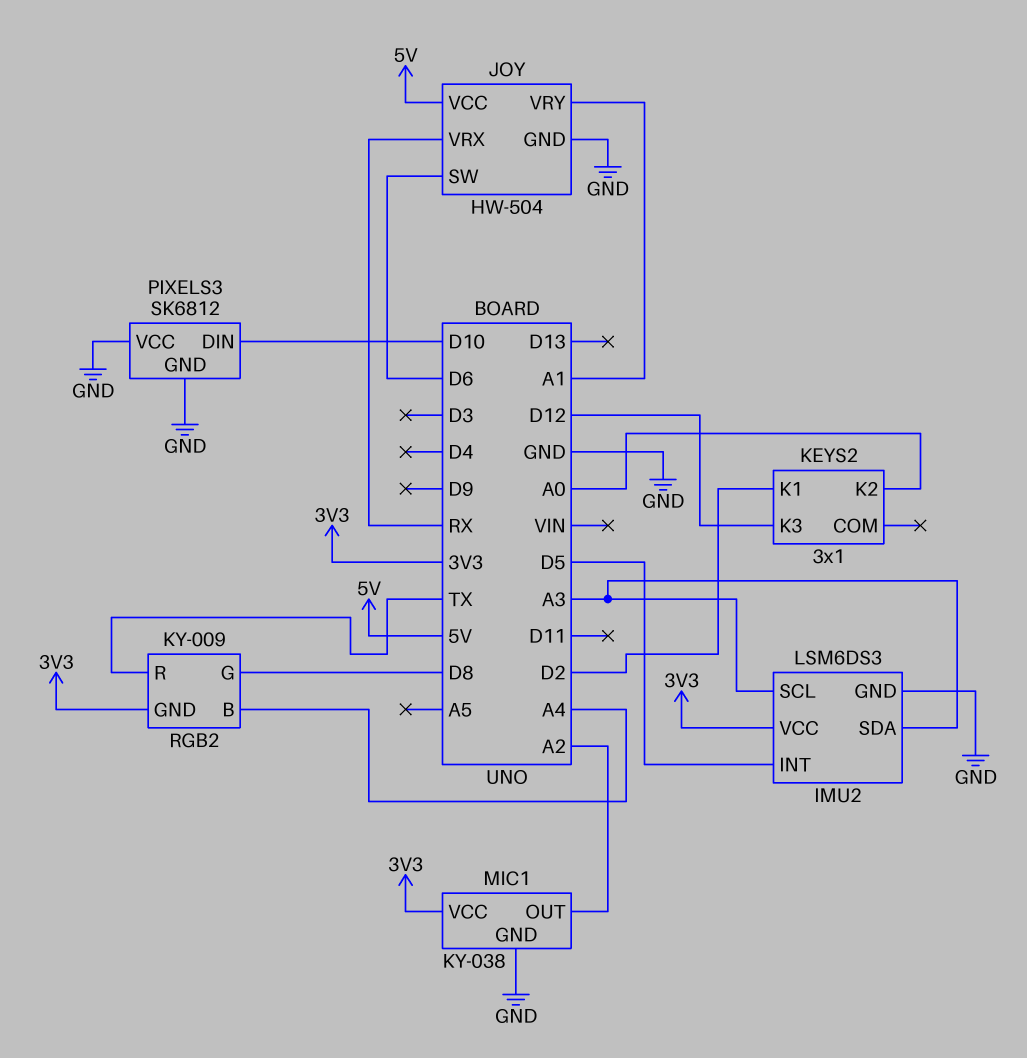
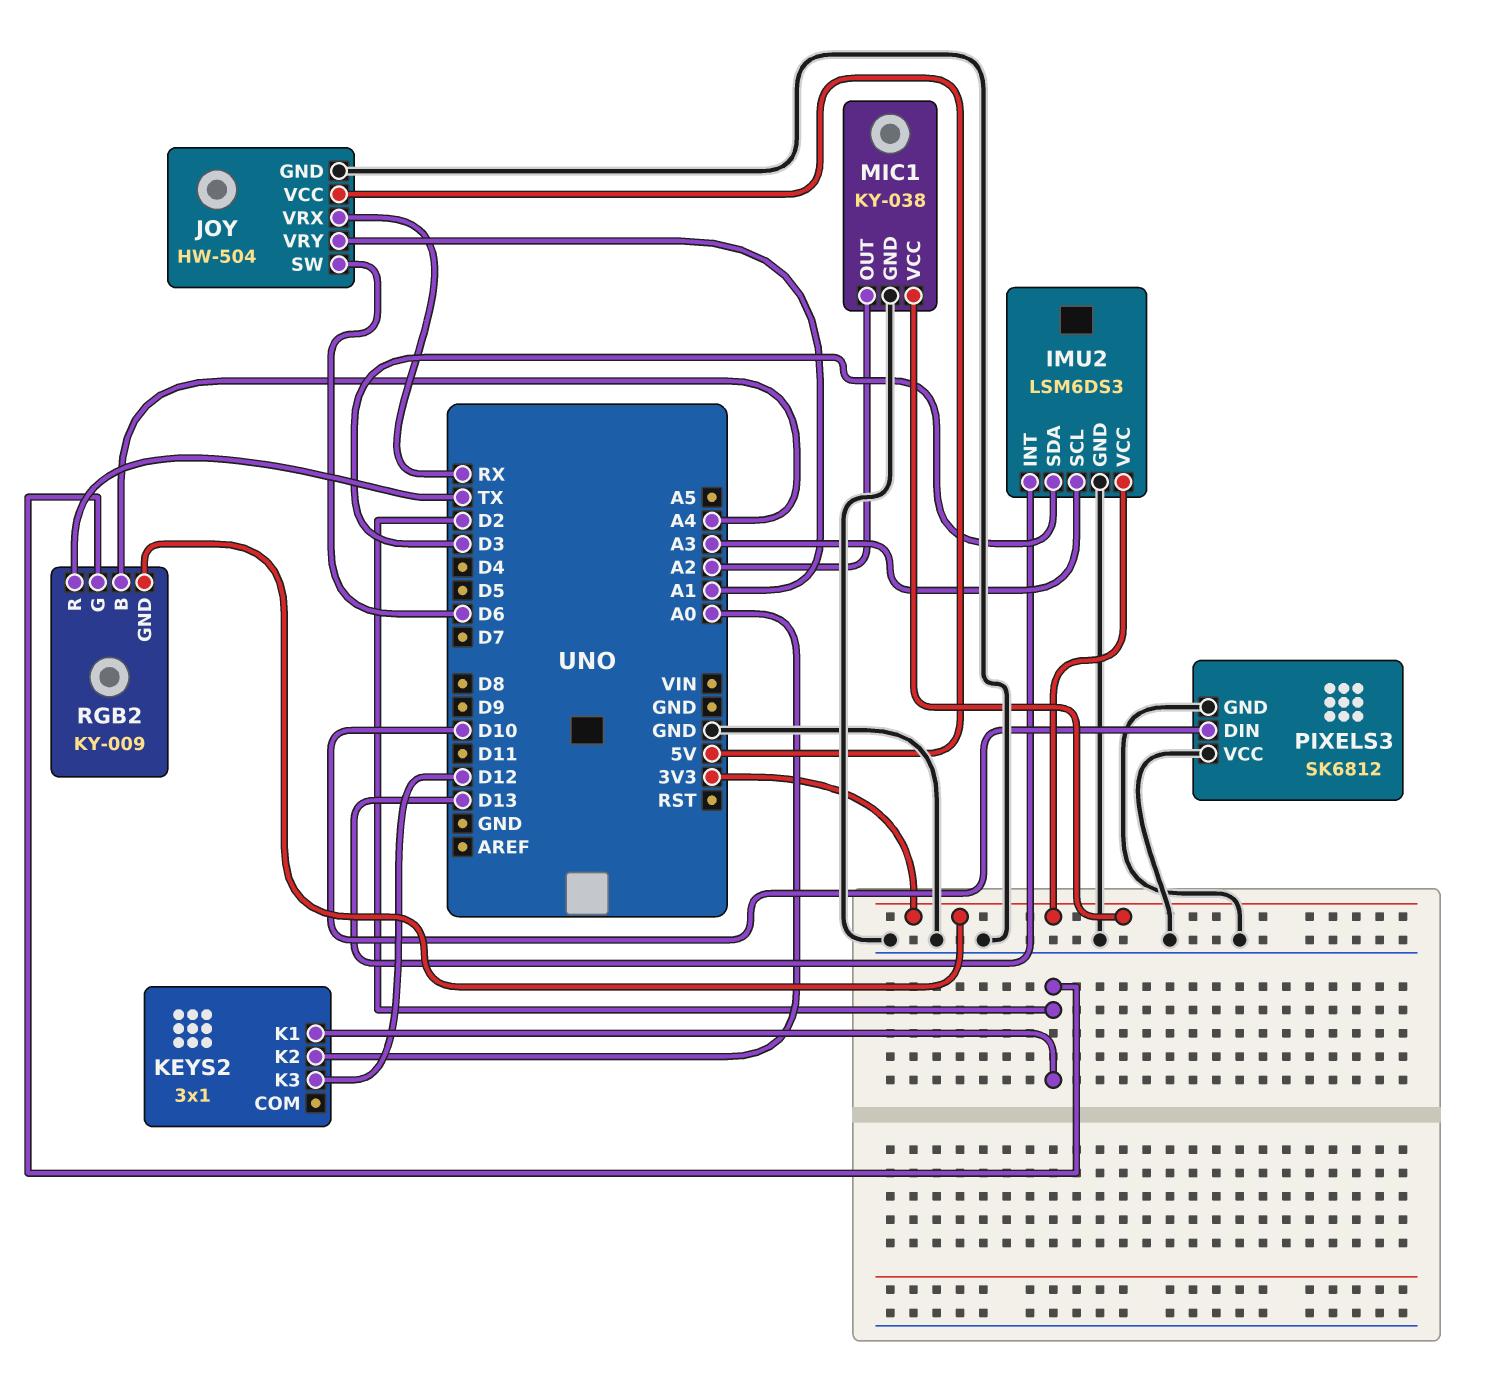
IMU2 pin INT: D5 -> D13
IMU2 pin SDA: A3 -> D3
RGB2 pin G: D8 -> D2

